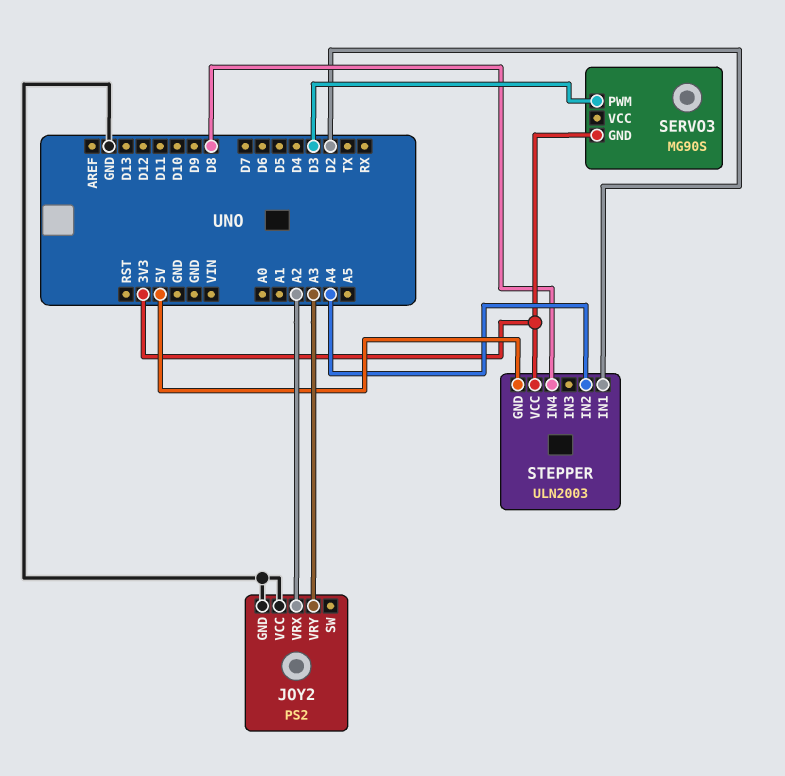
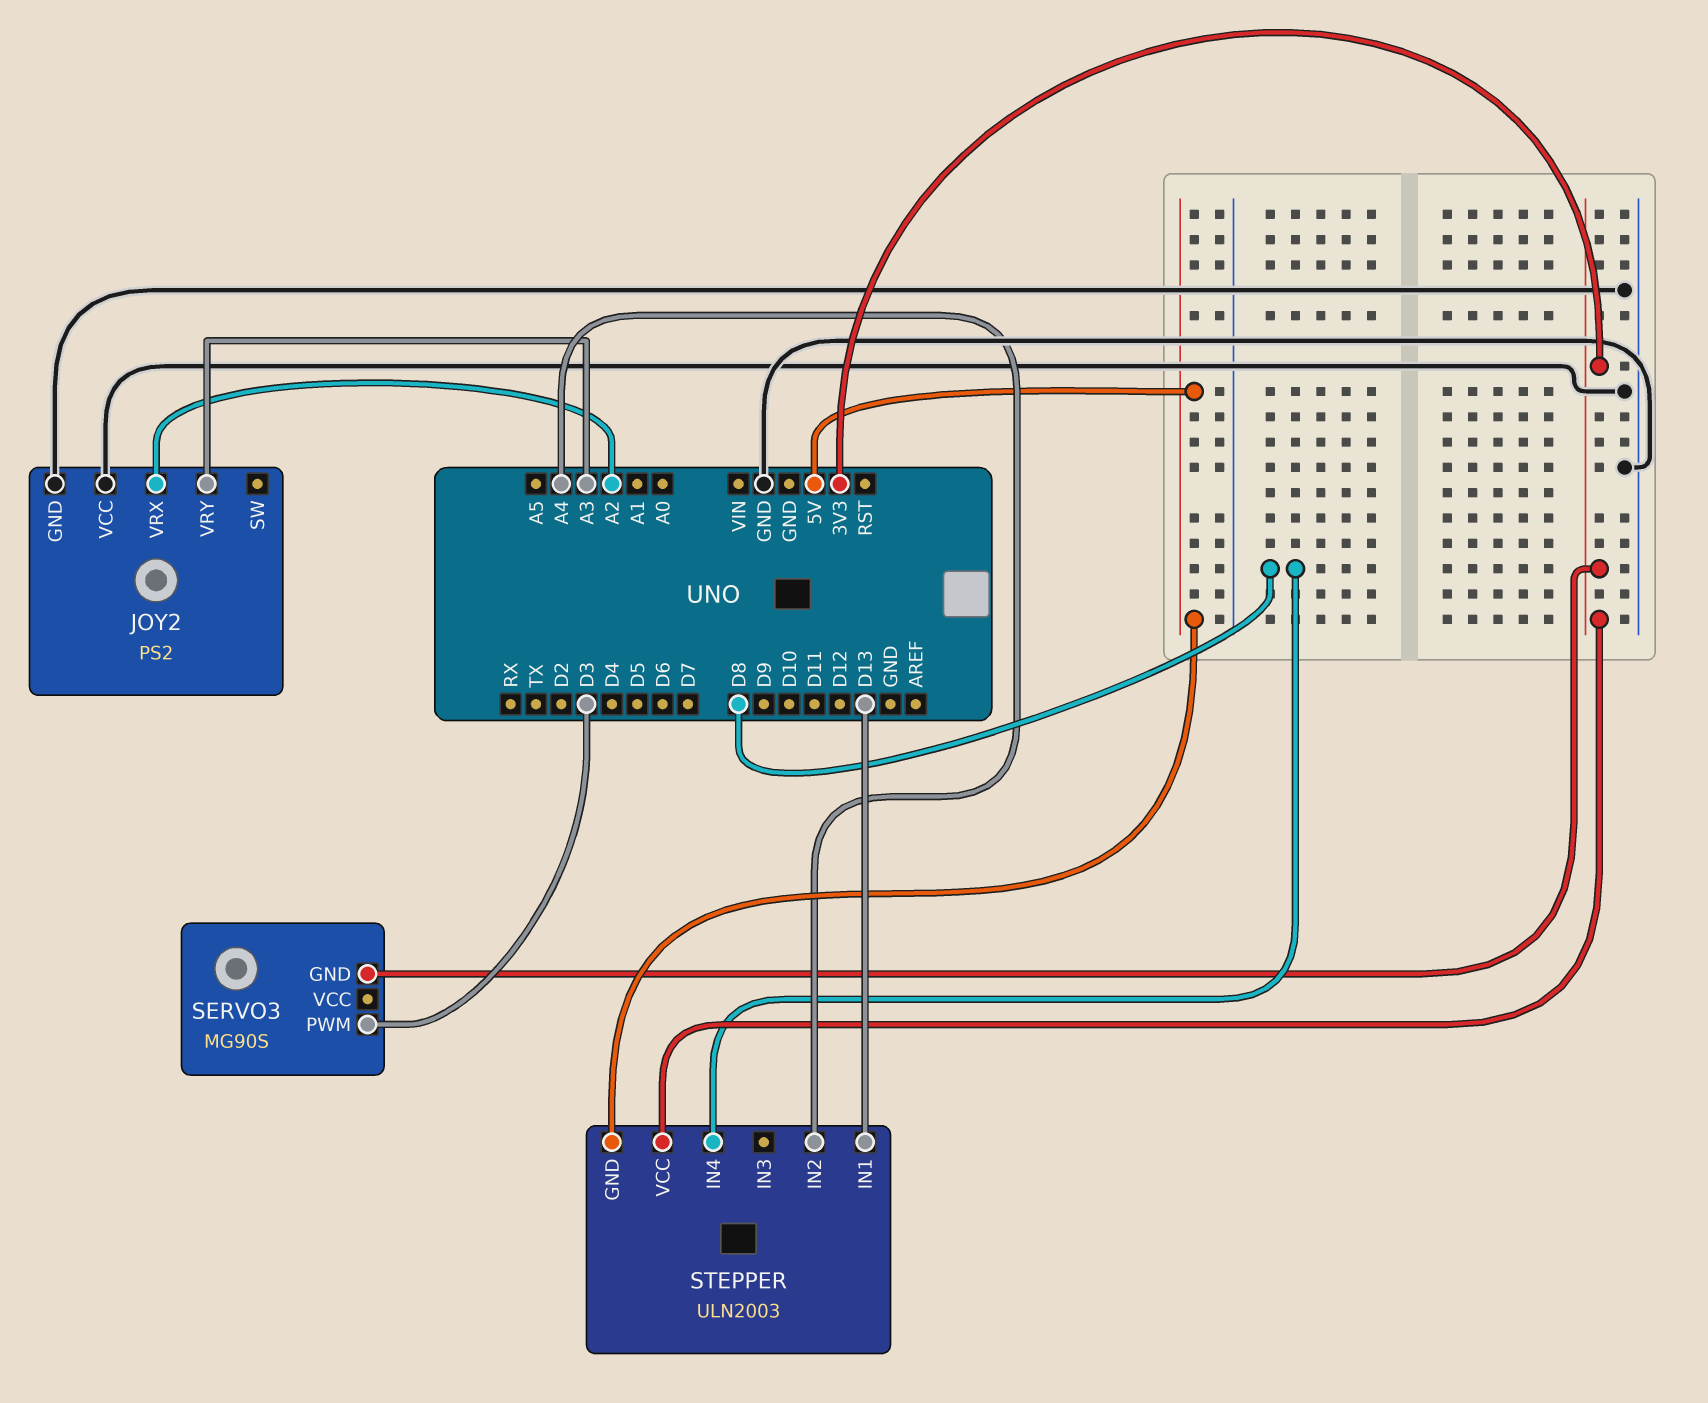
STEPPER pin IN1: D2 -> D13

